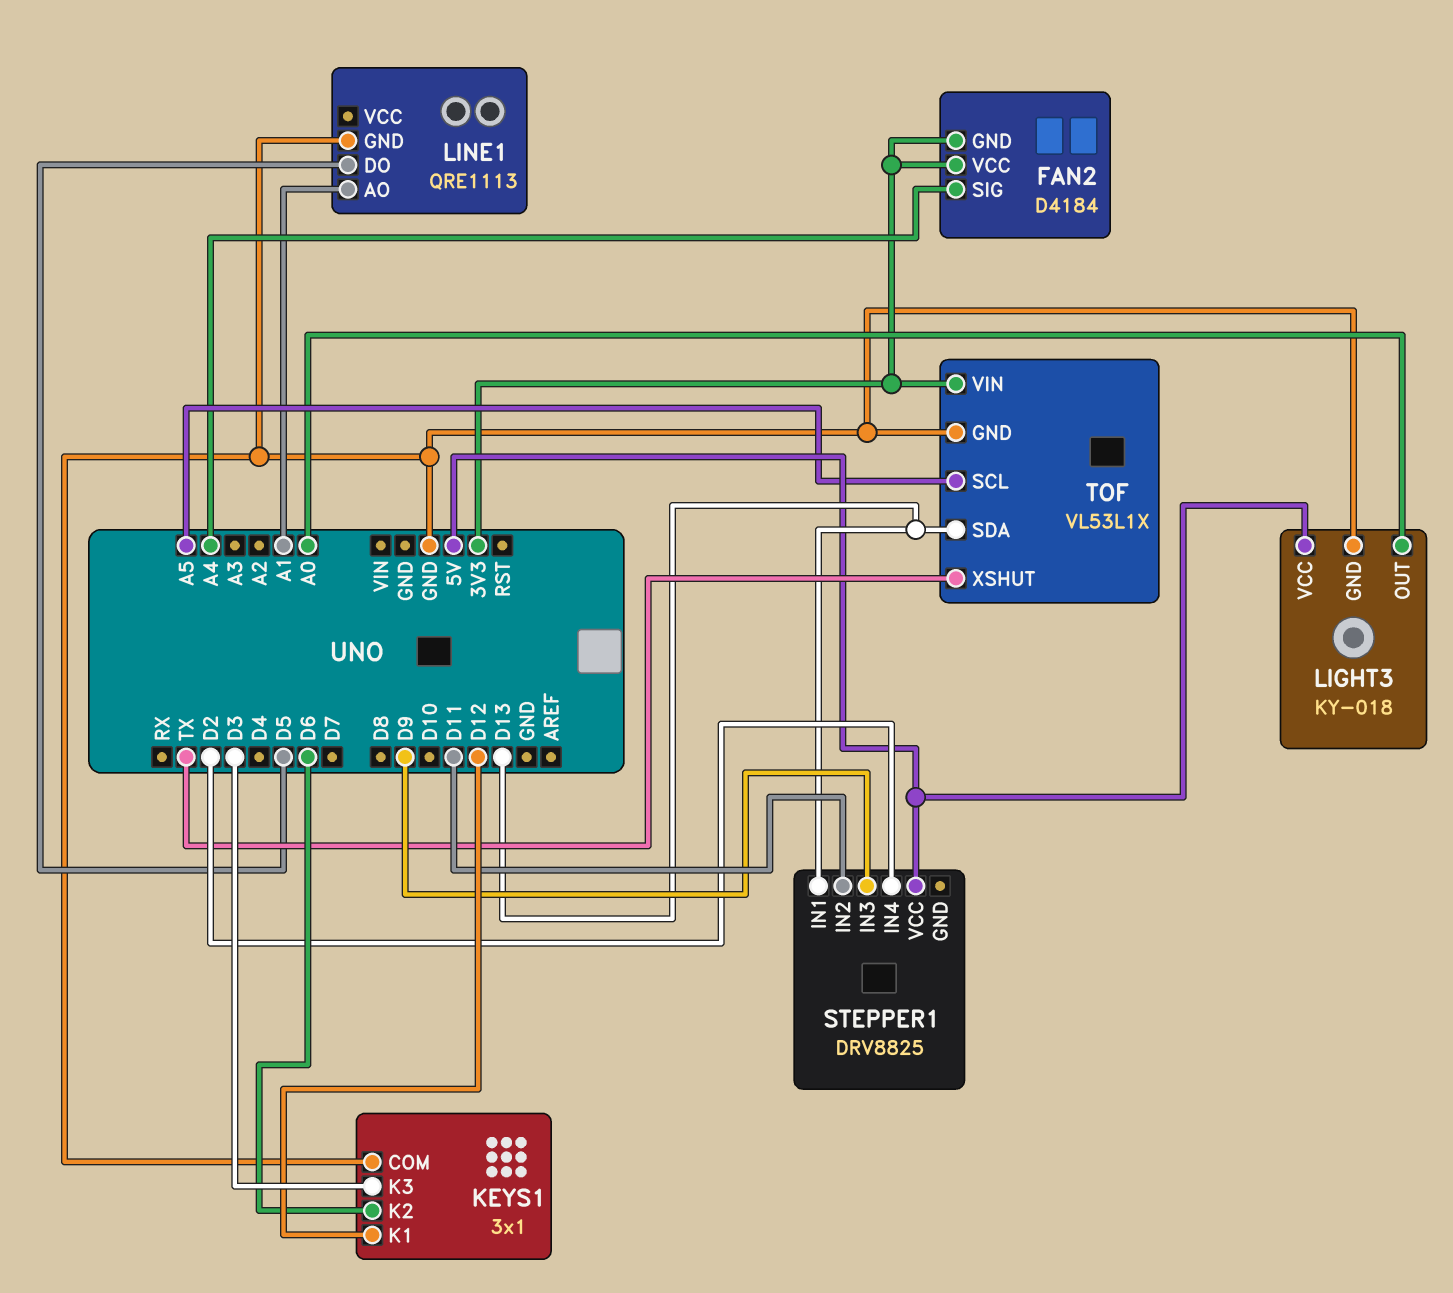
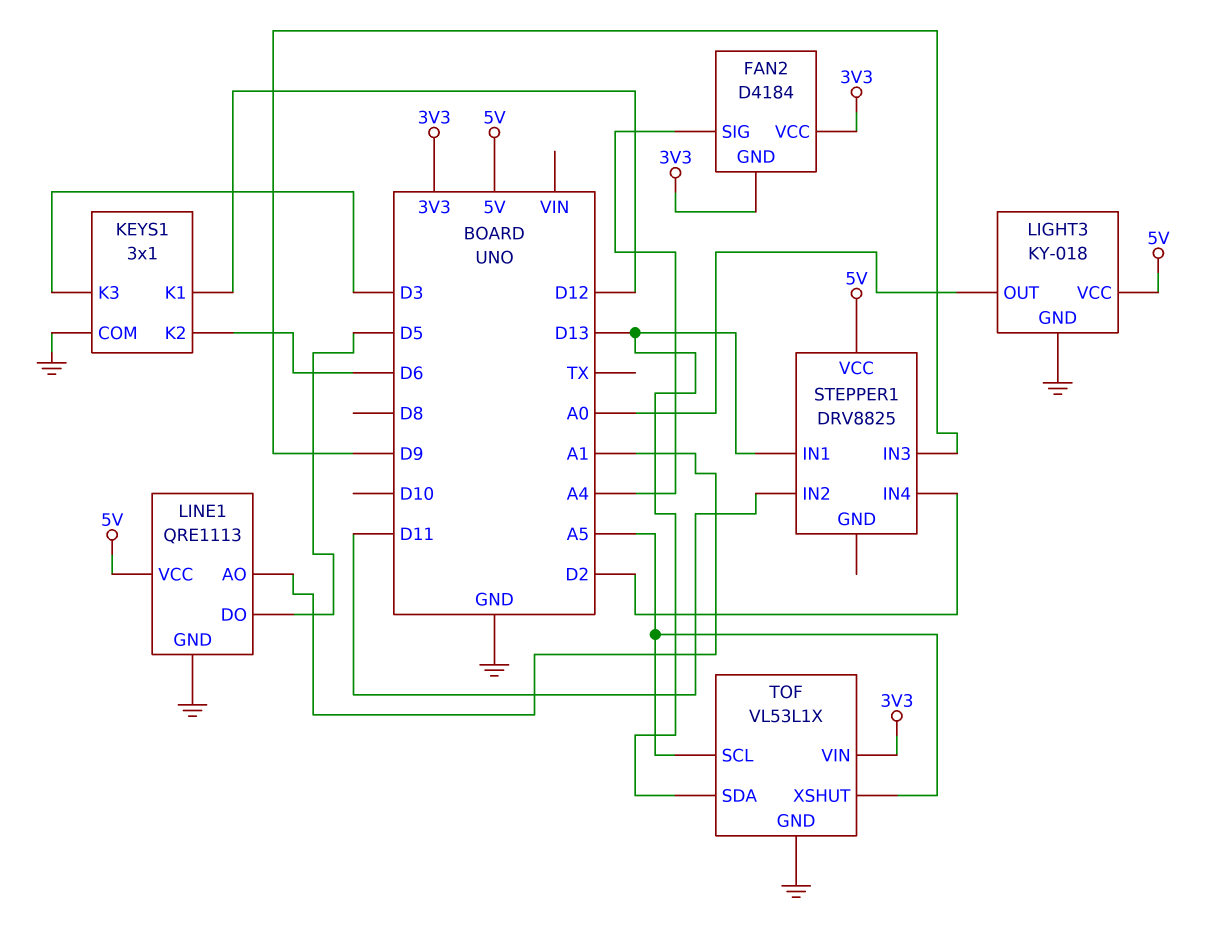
LINE1 pin VCC: none -> 5V
TOF pin XSHUT: TX -> A5

